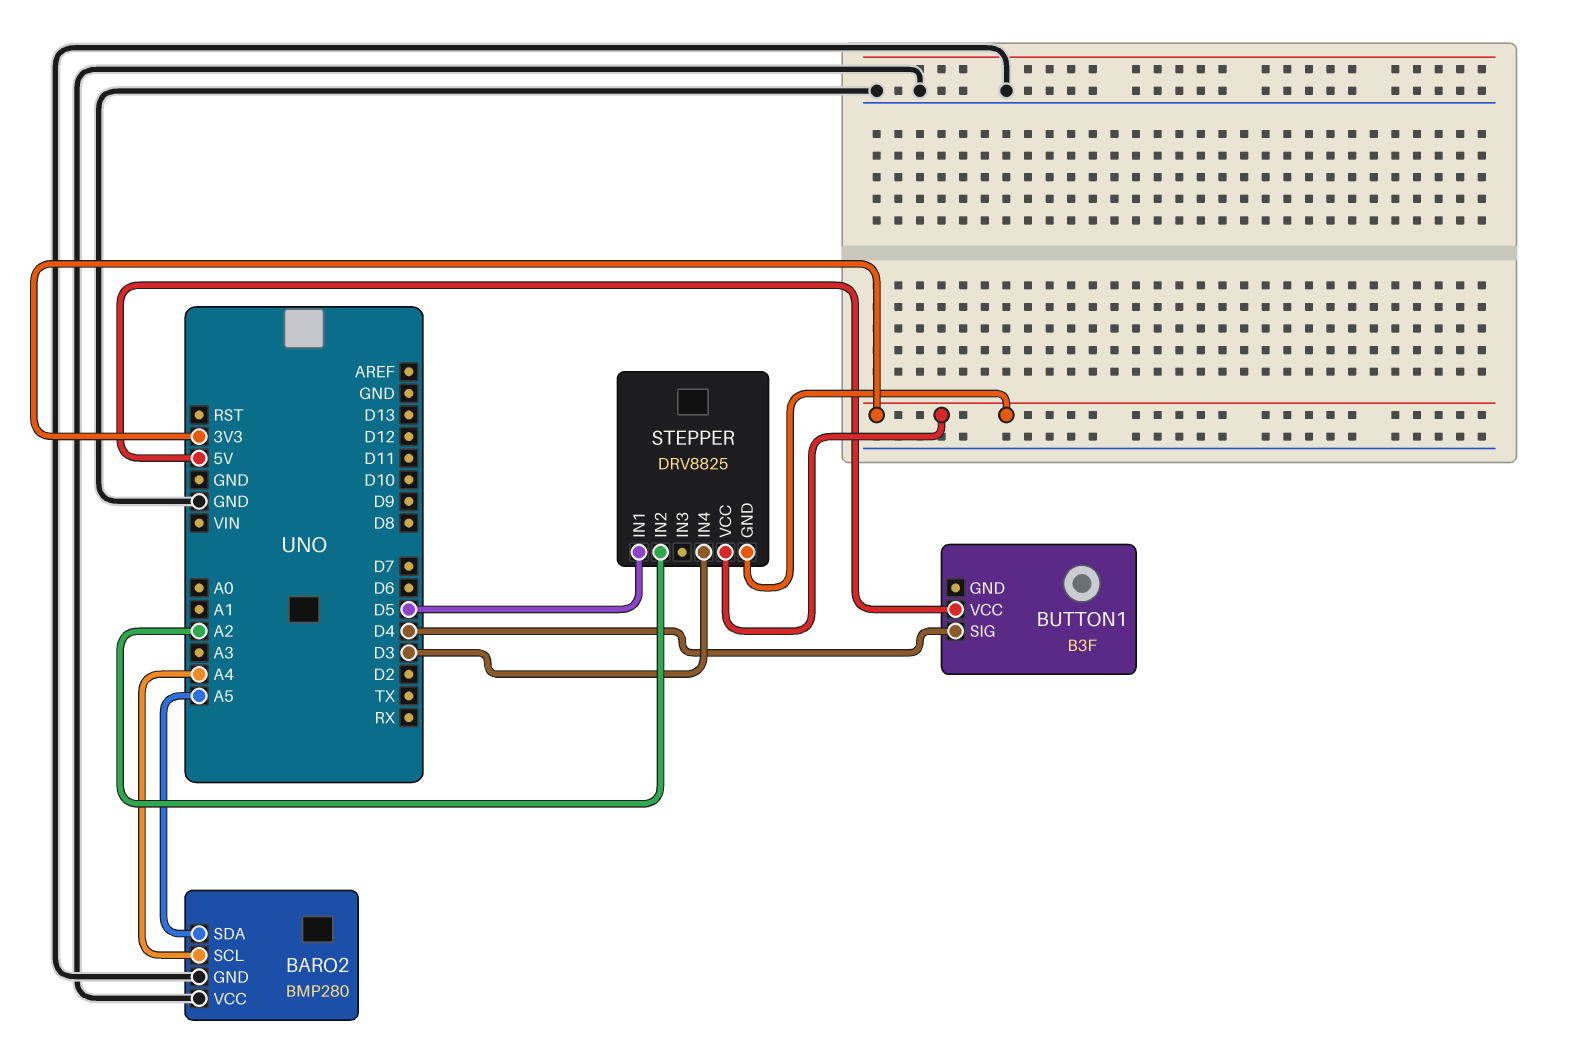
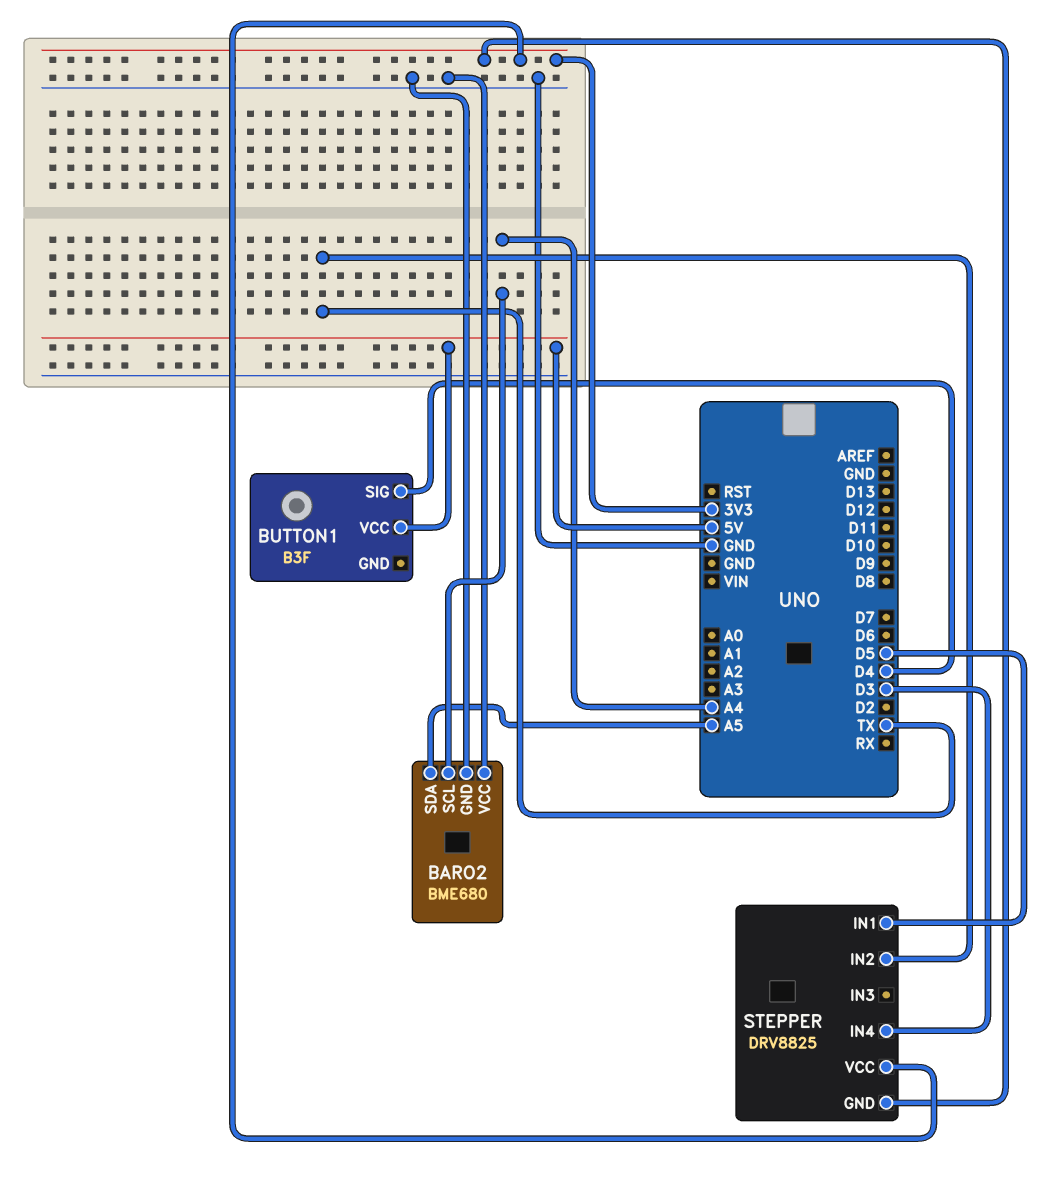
BARO2: BMP280 -> BME680
STEPPER pin IN2: A2 -> TX

